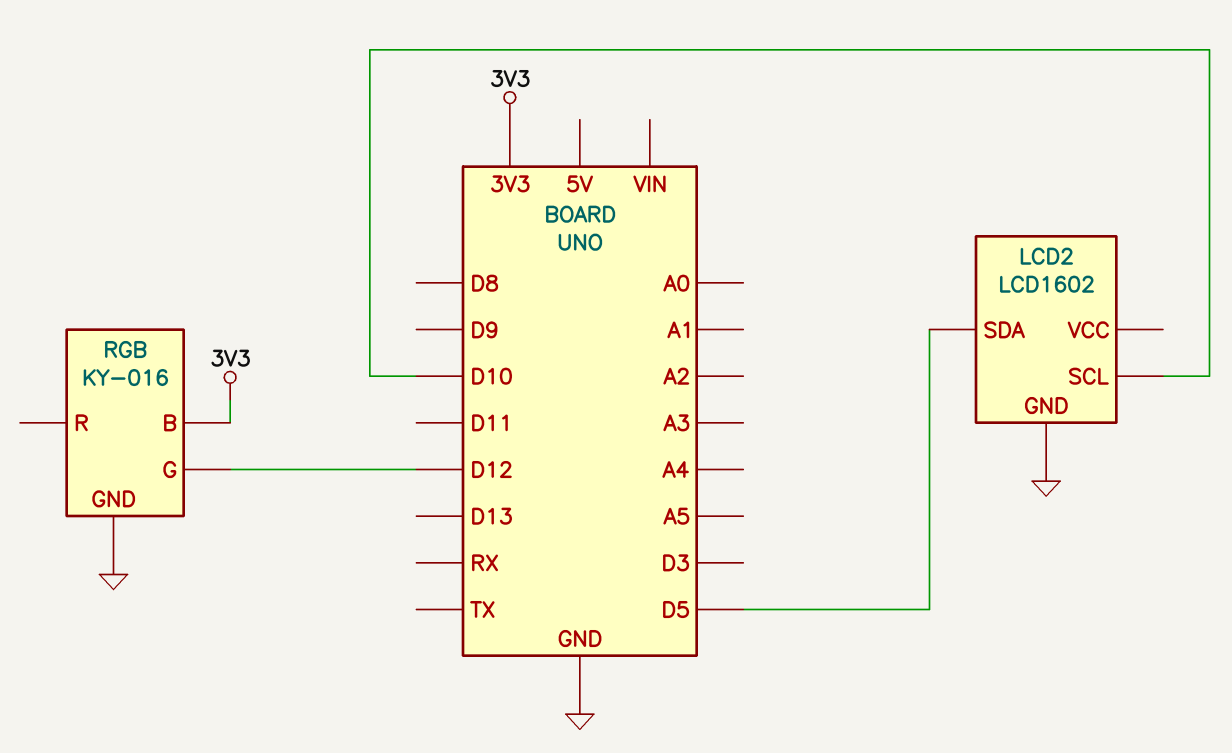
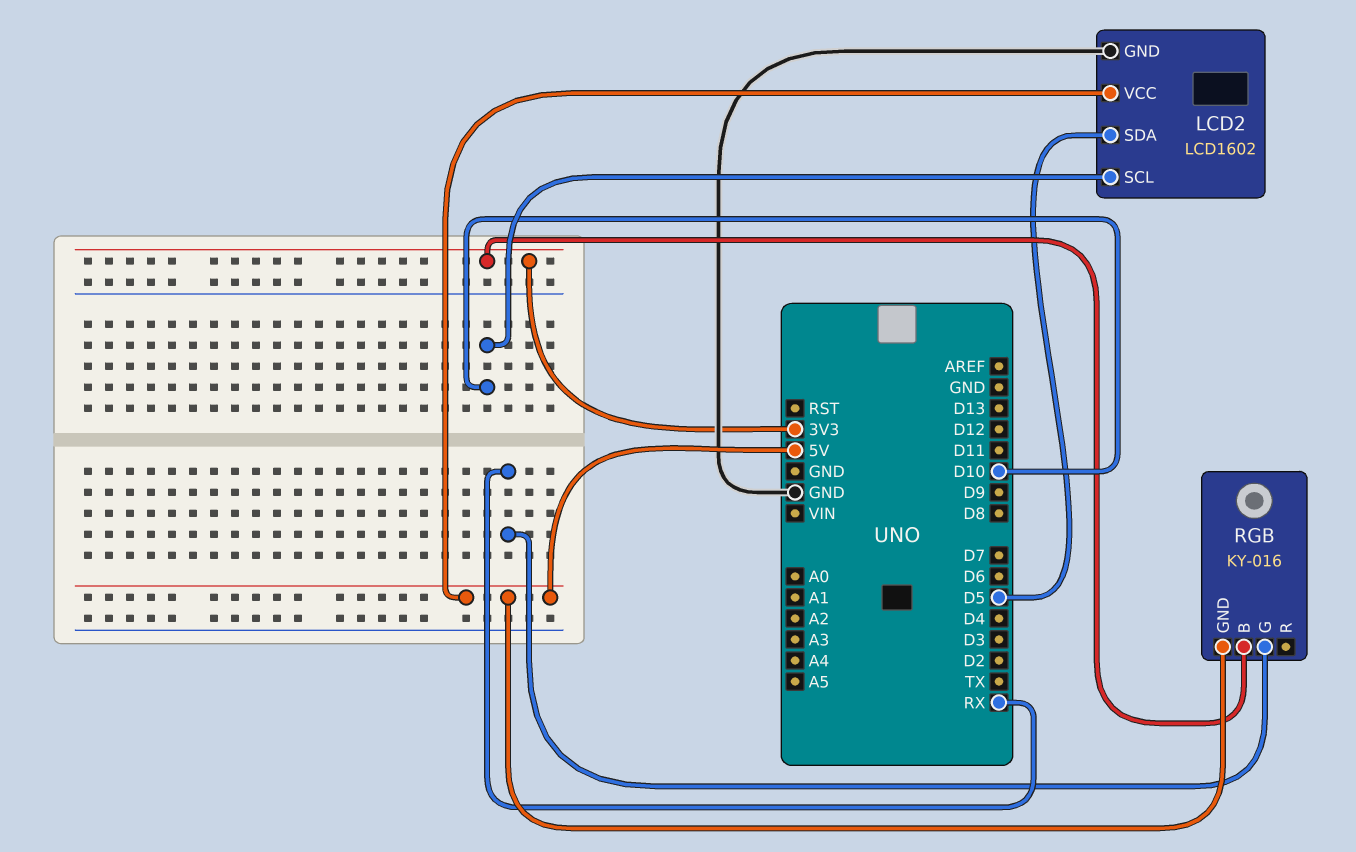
LCD2 pin VCC: none -> 5V
RGB pin G: D12 -> RX
RGB pin GND: GND -> 5V

